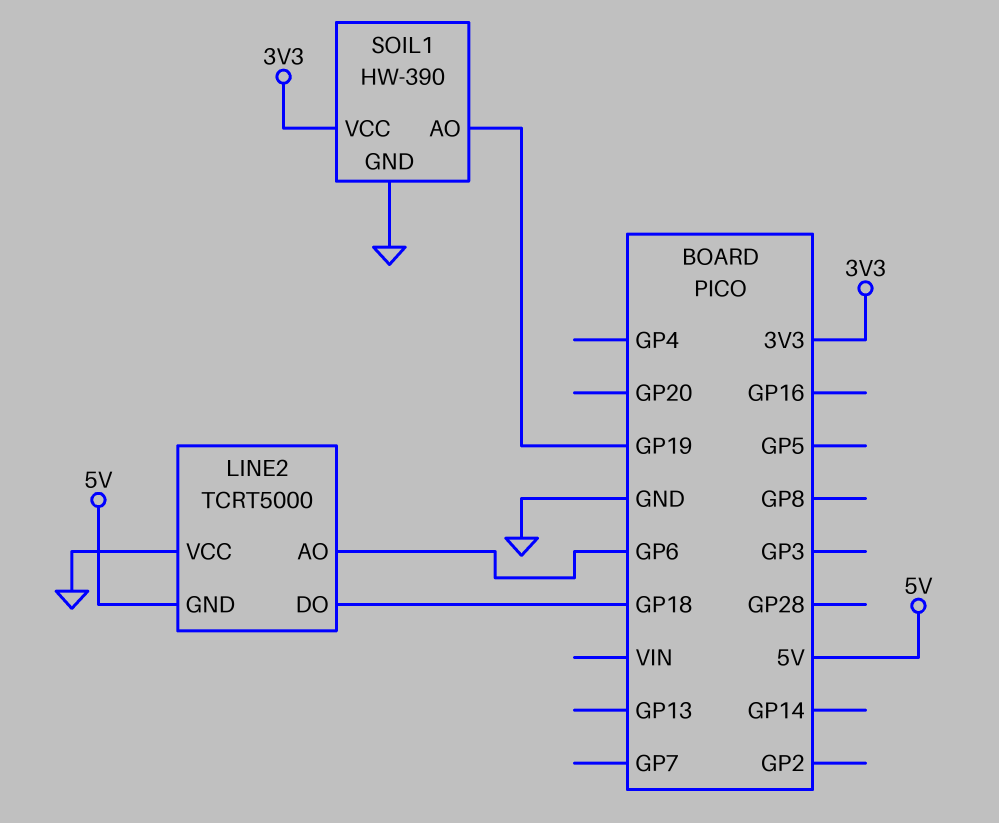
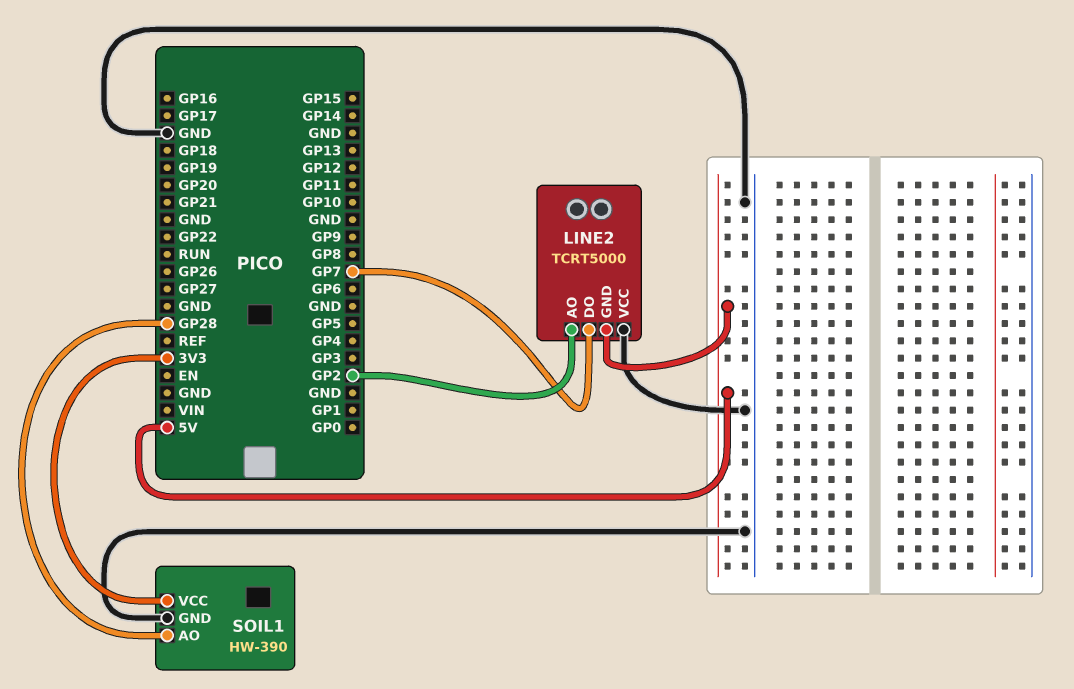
LINE2 pin AO: GP6 -> GP2
LINE2 pin DO: GP18 -> GP7
SOIL1 pin AO: GP19 -> GP28

